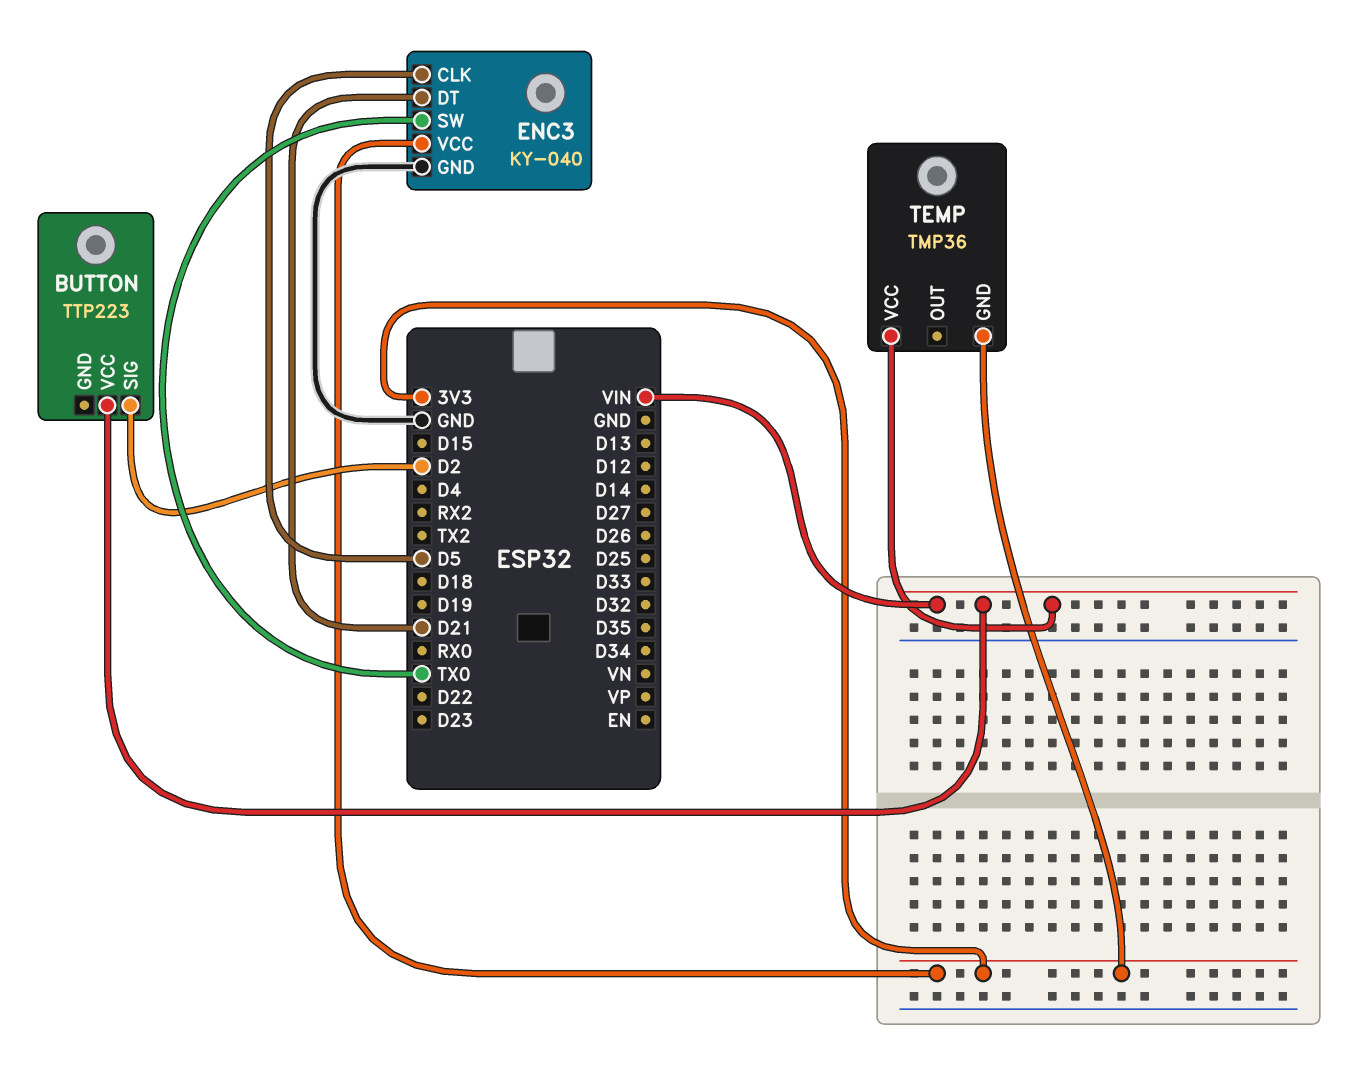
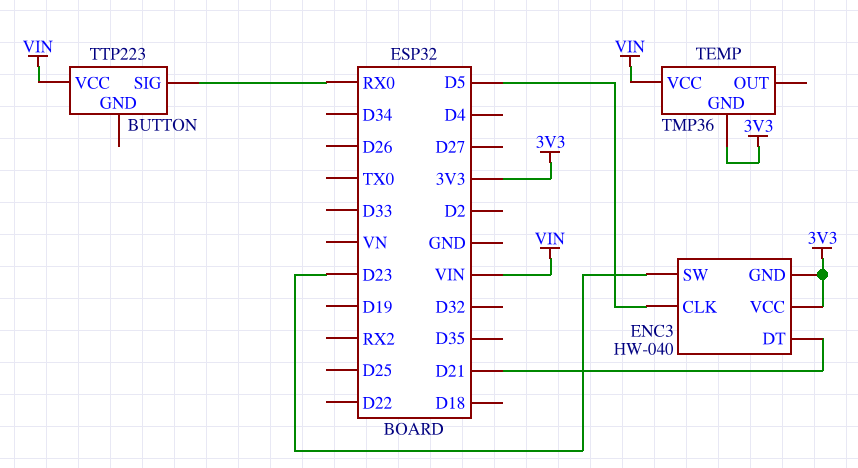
BUTTON pin SIG: D2 -> RX0
ENC3: KY-040 -> HW-040
ENC3 pin GND: GND -> 3V3
ENC3 pin SW: TX0 -> D23

